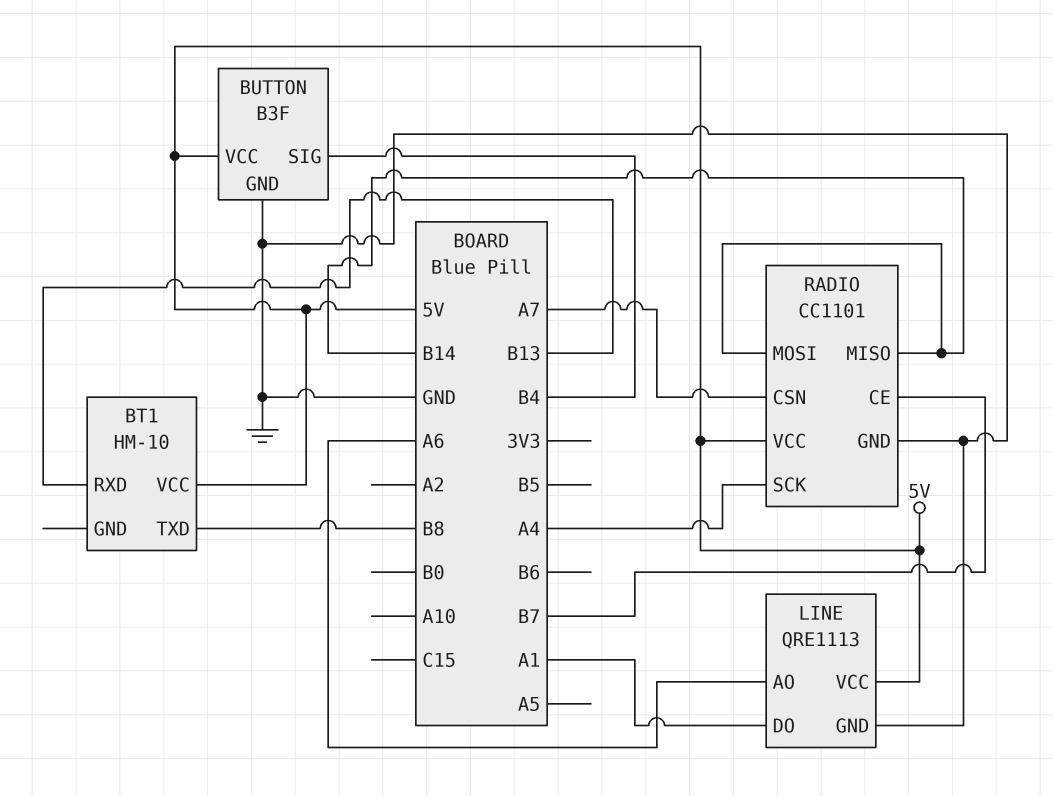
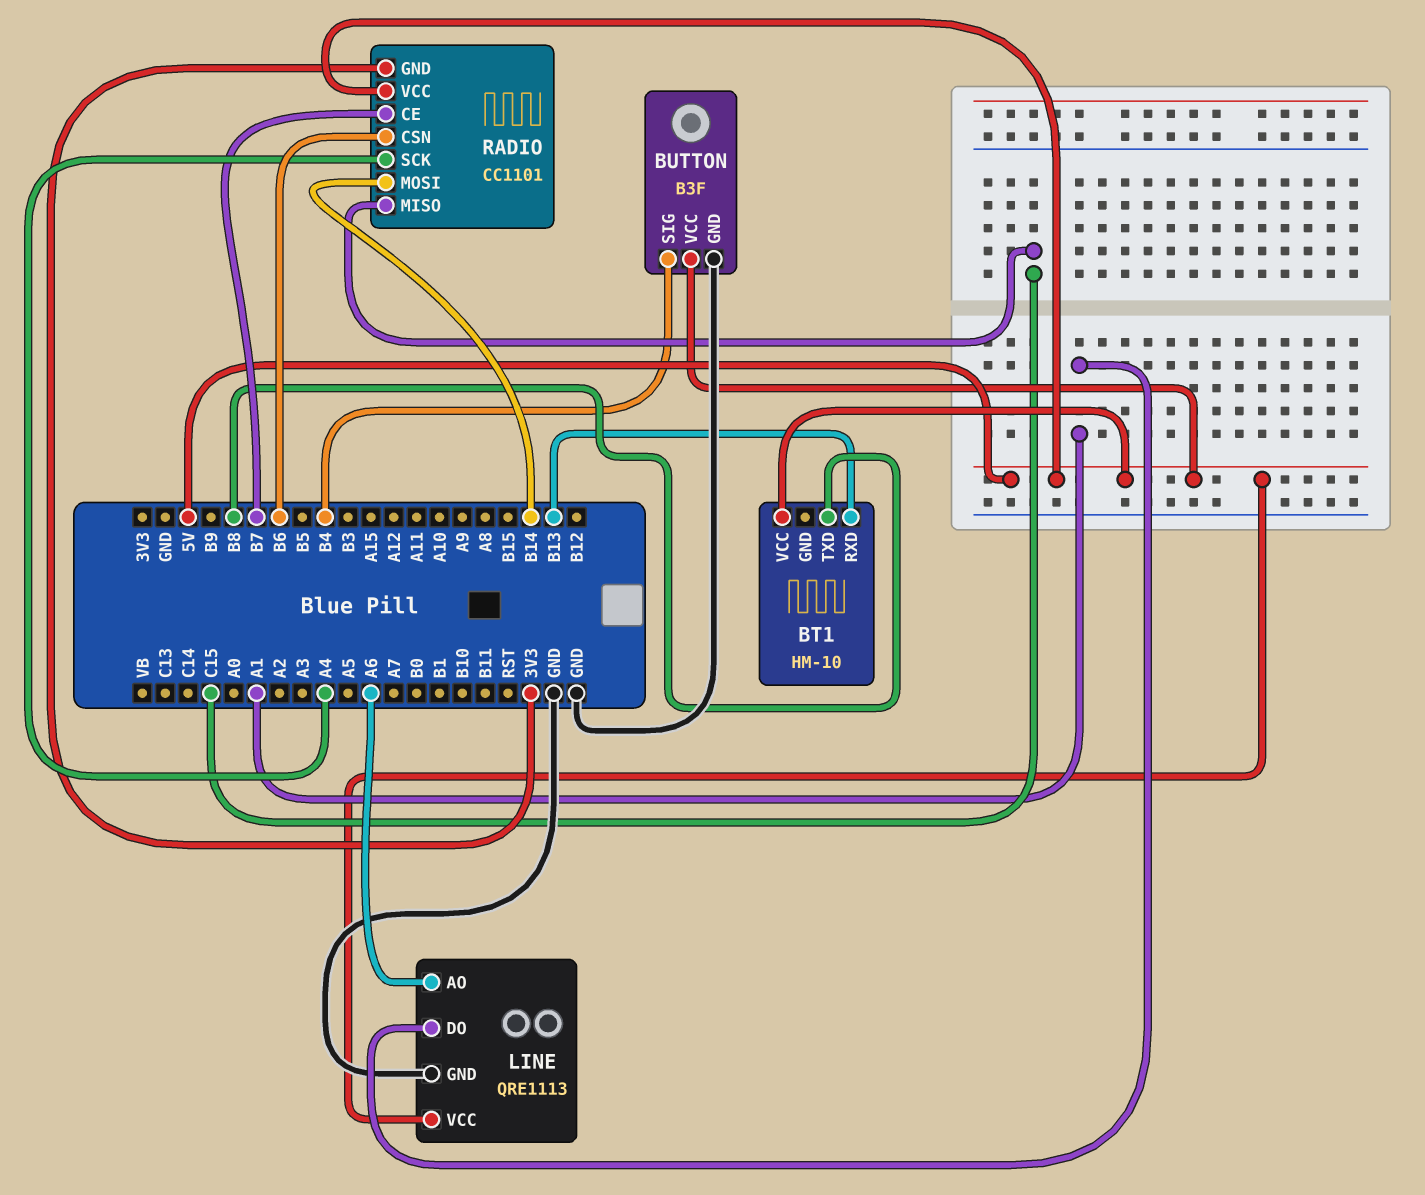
RADIO pin CSN: A7 -> B6
RADIO pin GND: GND -> 3V3
RADIO pin MISO: B14 -> C15

